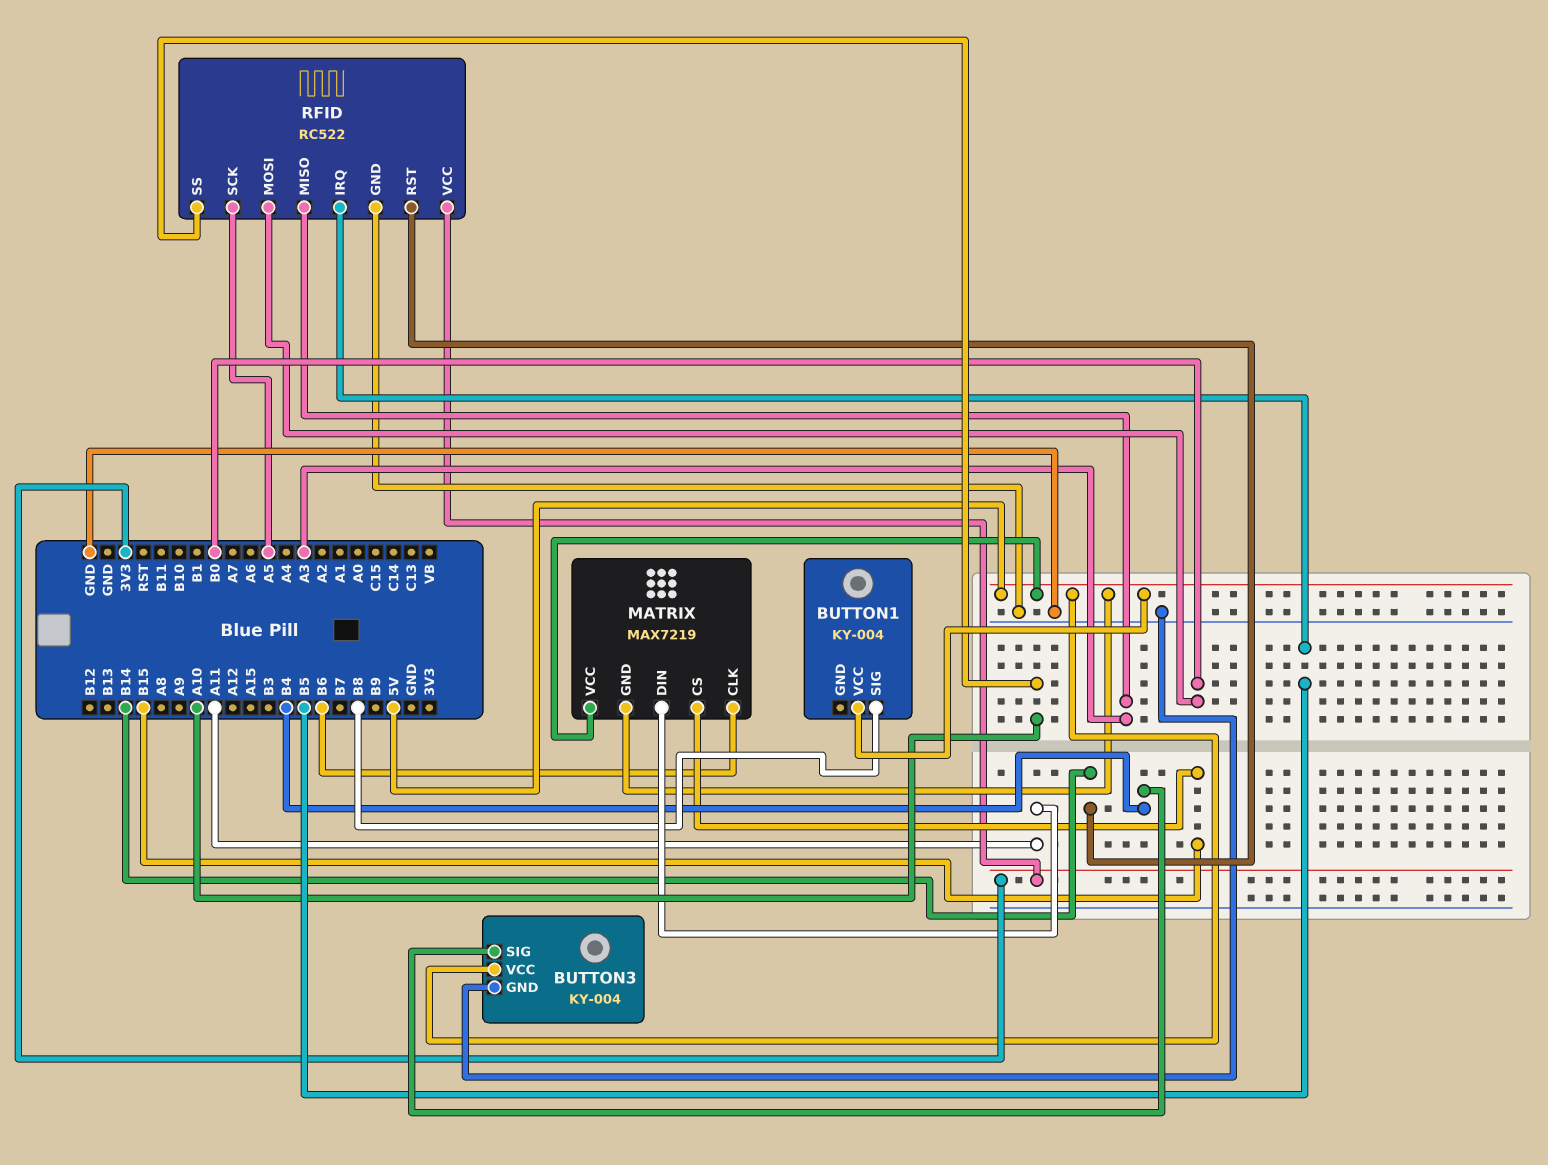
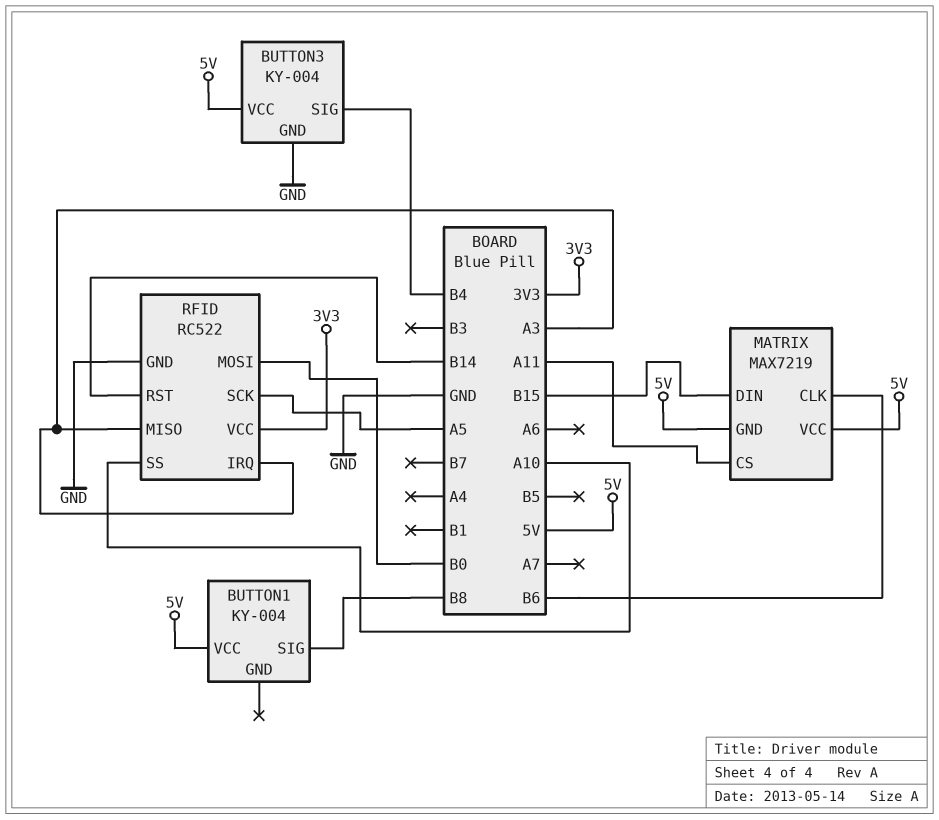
MATRIX pin CS: B15 -> A11
MATRIX pin DIN: A11 -> B15
RFID pin IRQ: B5 -> A3

